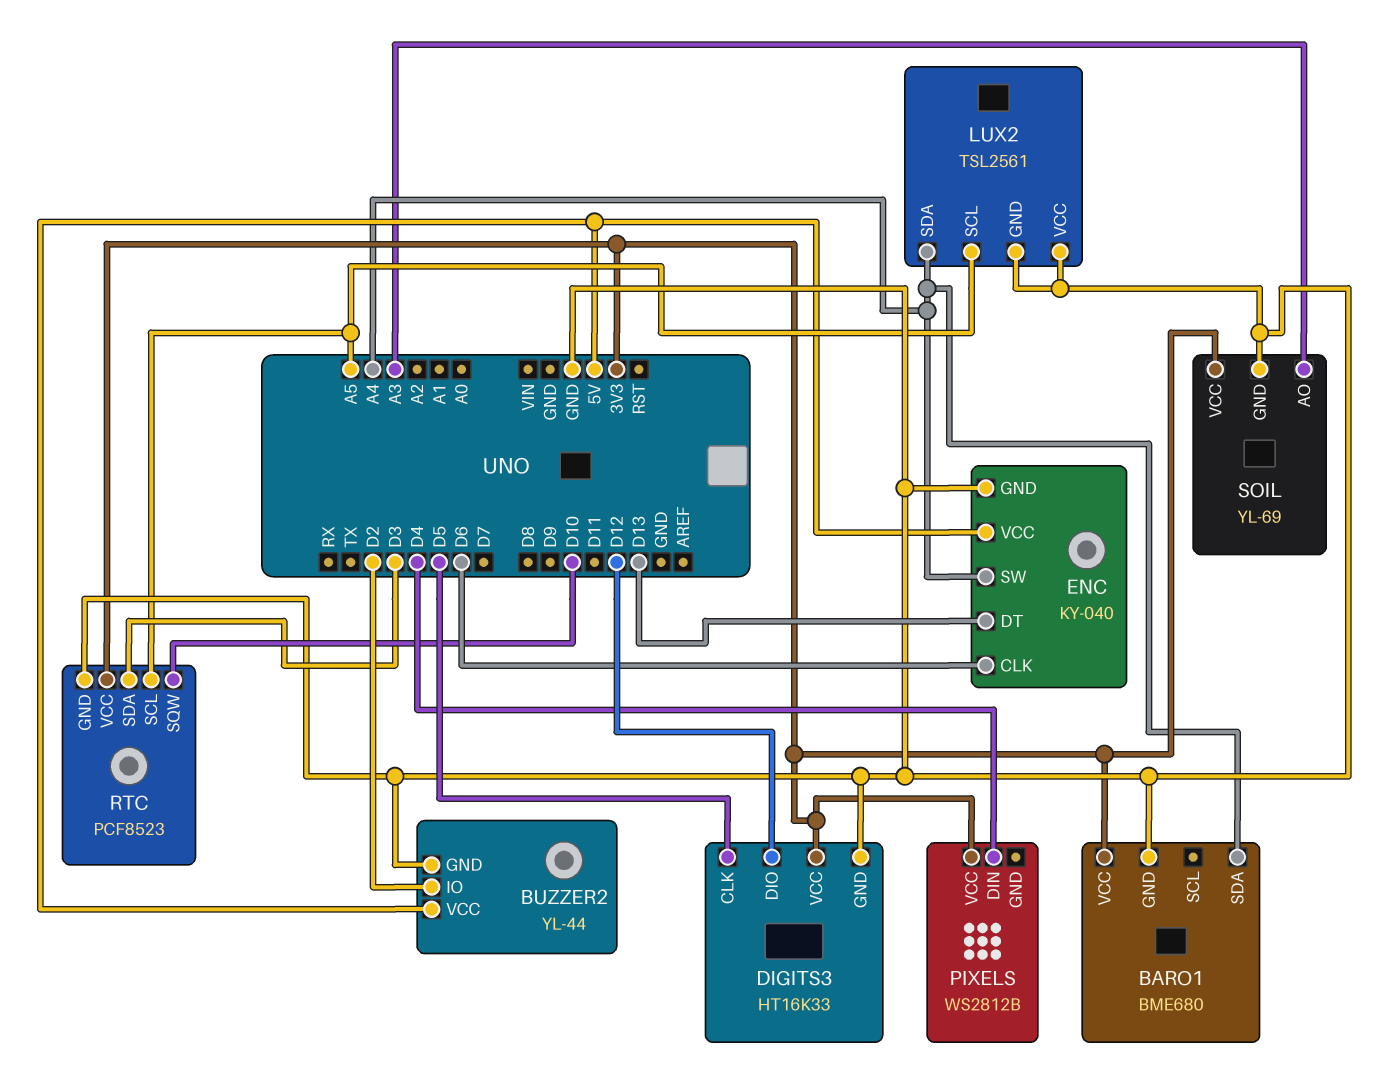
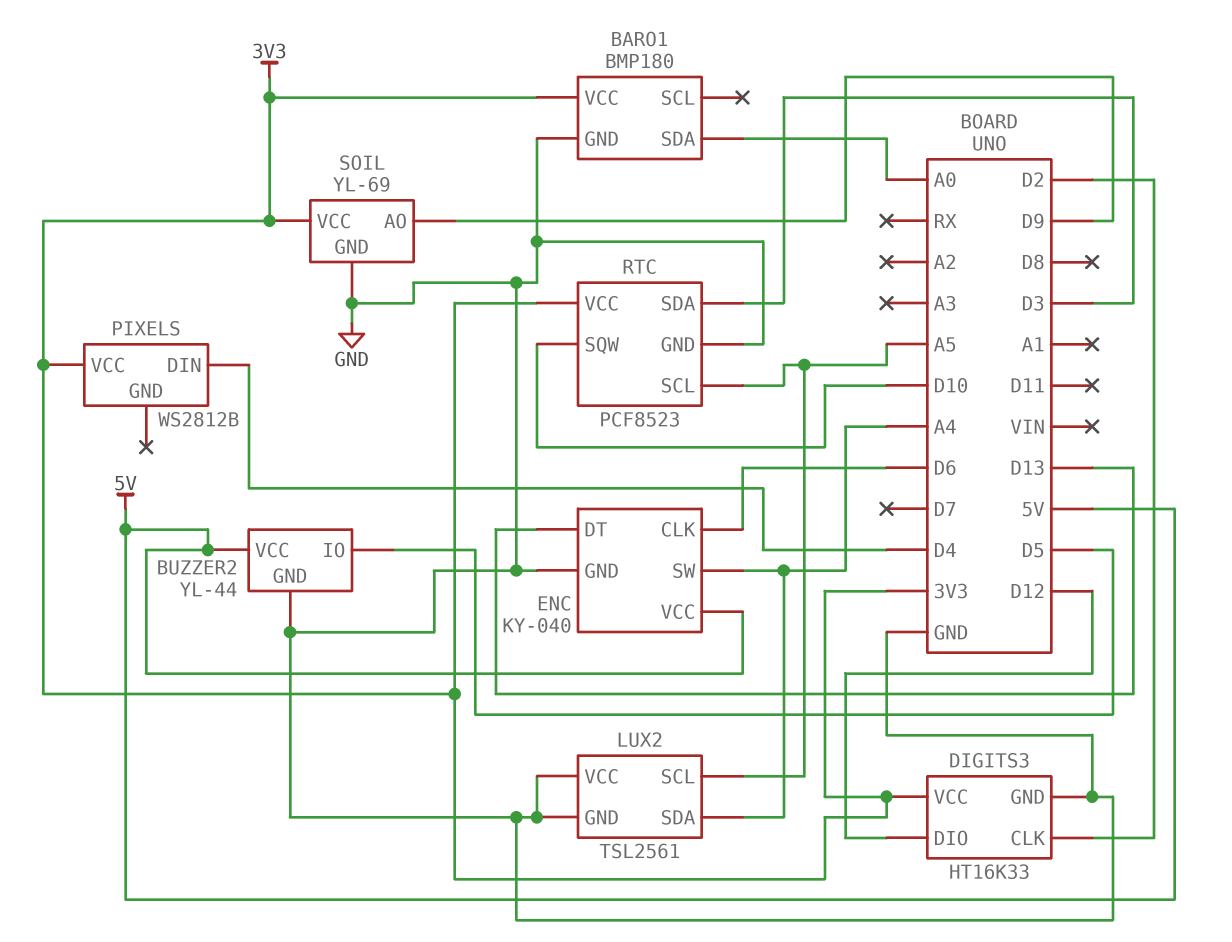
BARO1: BME680 -> BMP180
BARO1 pin SDA: A4 -> A0
BUZZER2 pin IO: D2 -> D5
DIGITS3 pin CLK: D5 -> D2
SOIL pin AO: A3 -> D9

